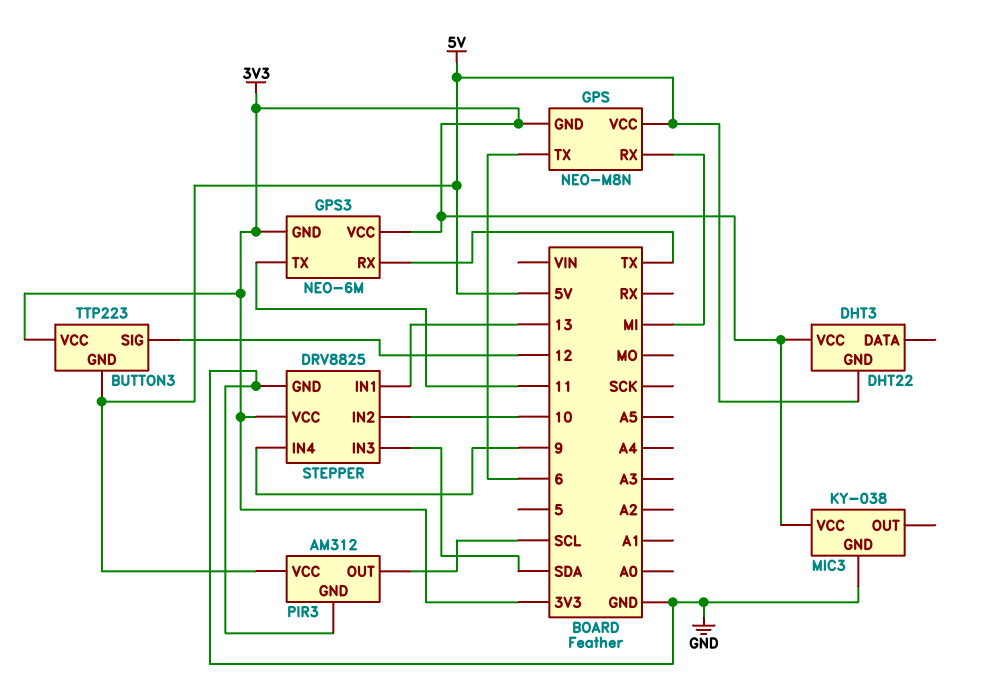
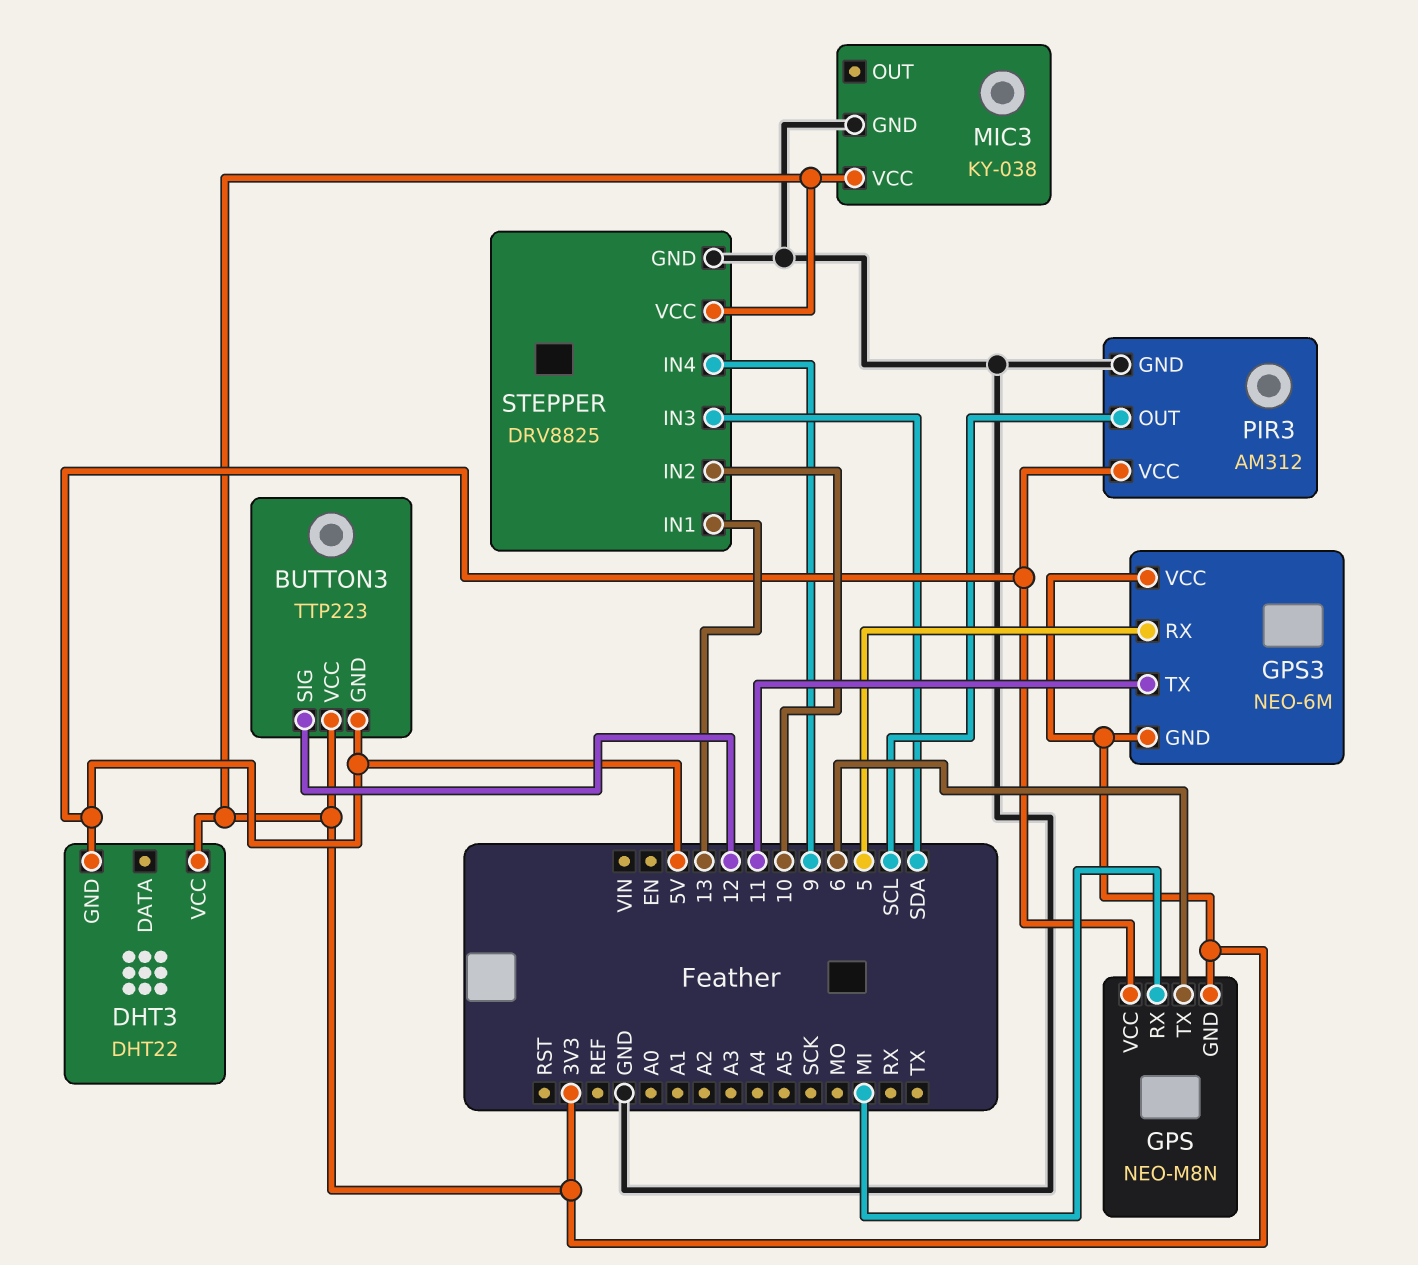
GPS3 pin RX: TX -> 5

